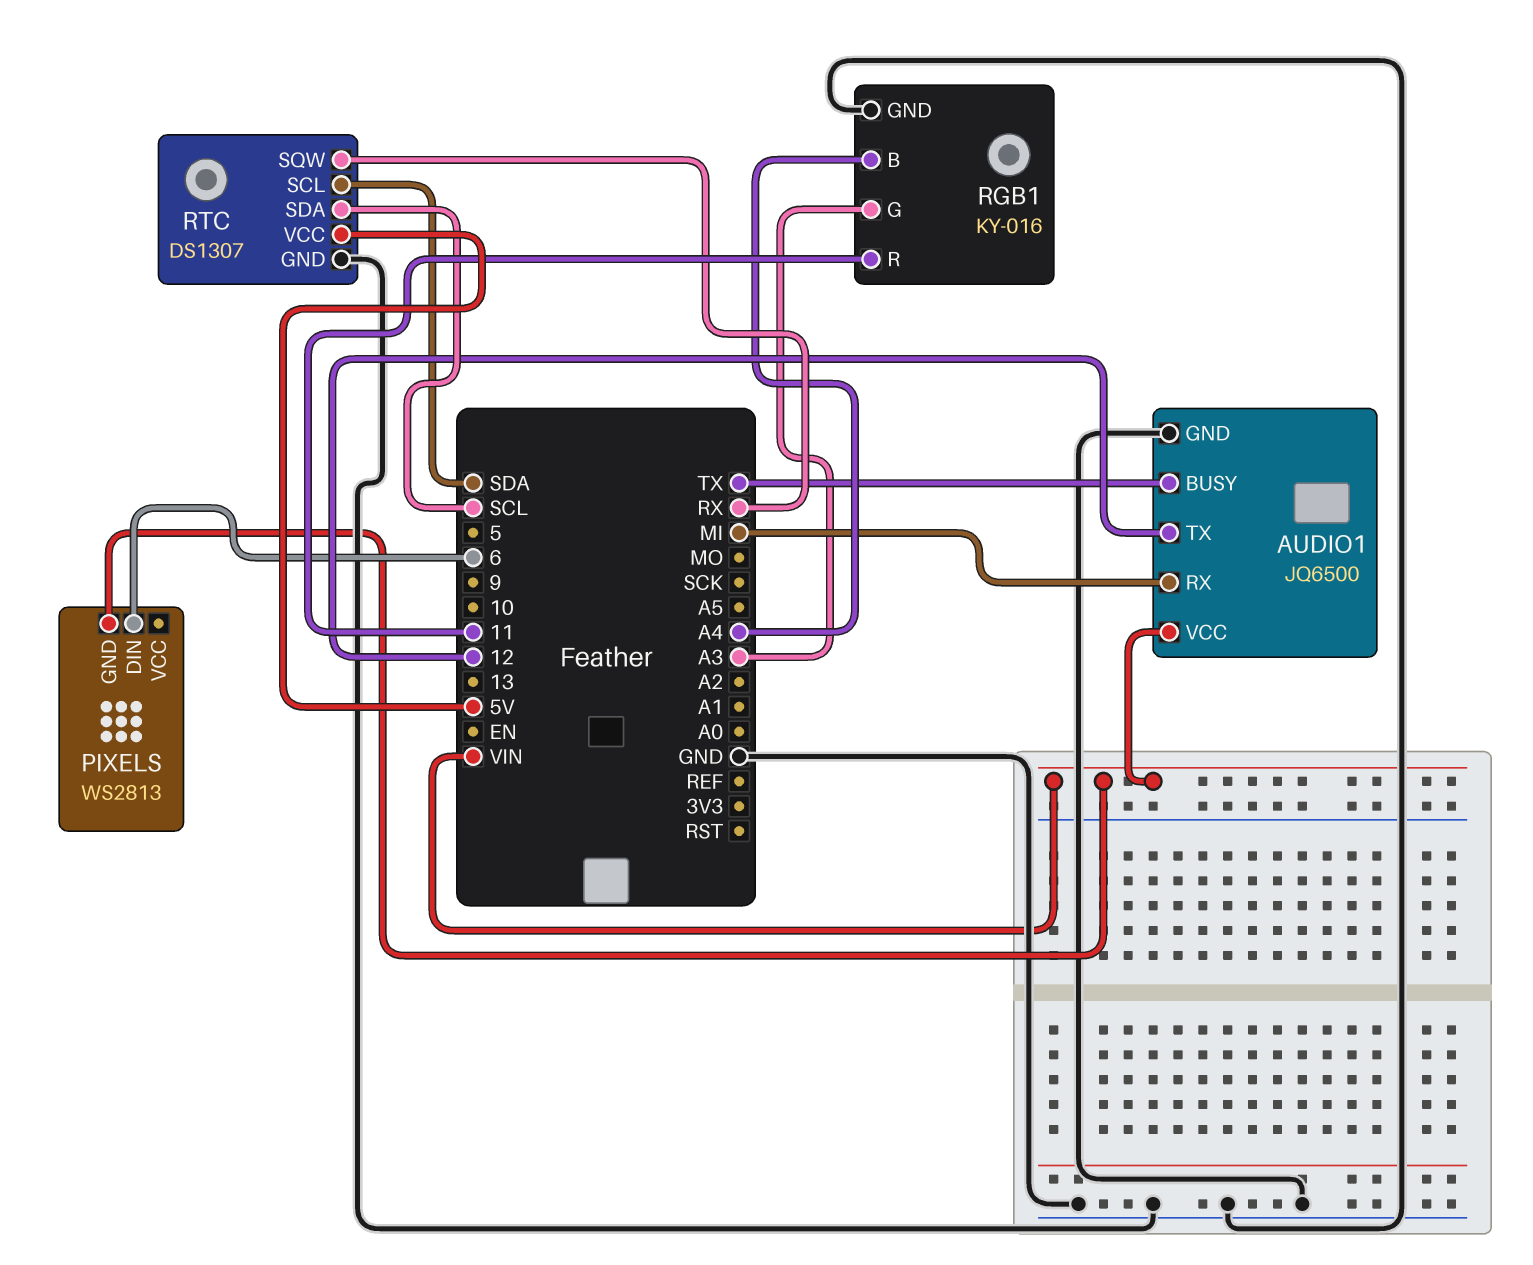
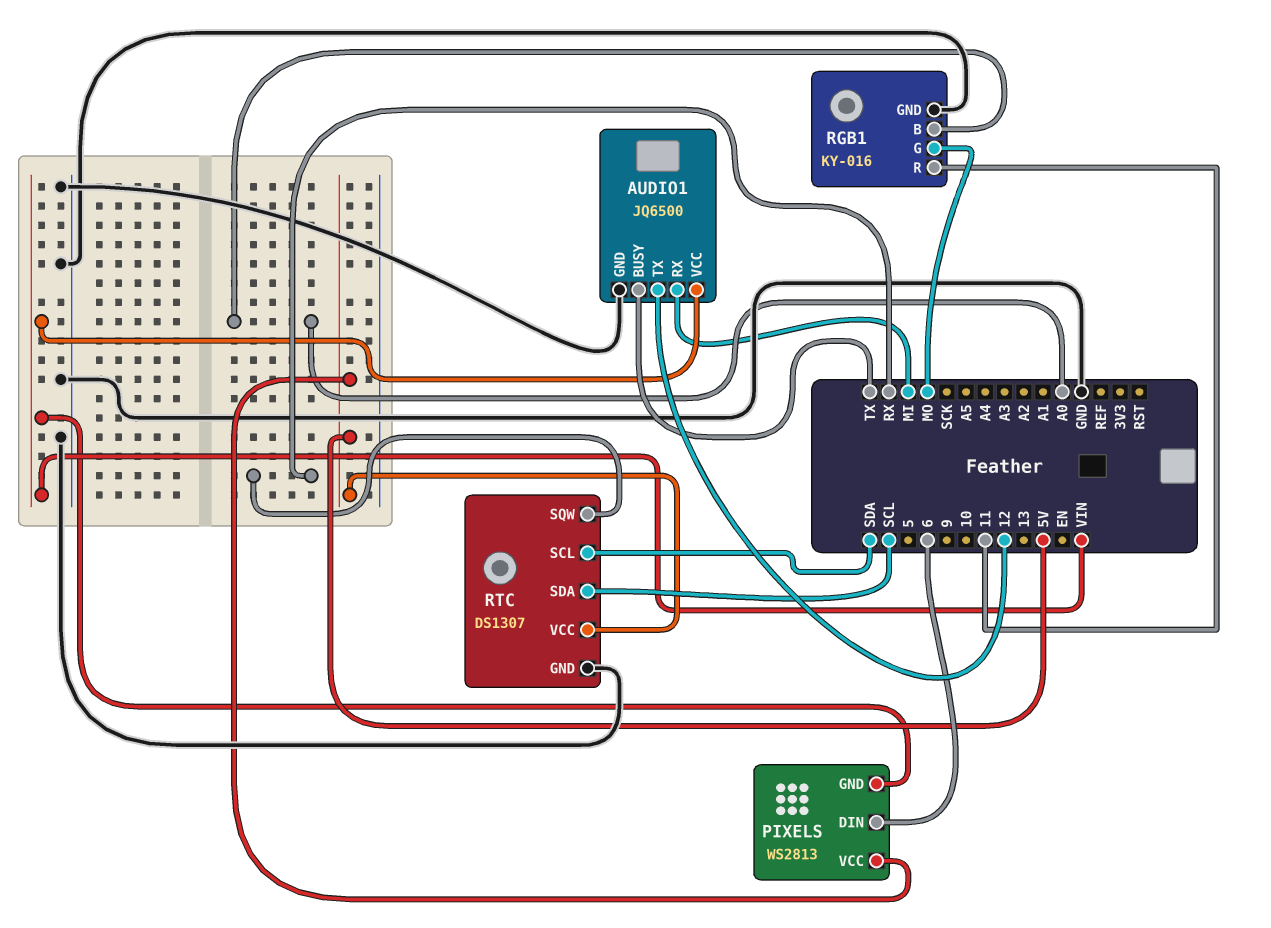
PIXELS pin VCC: none -> 5V
RGB1 pin B: A4 -> A0
RGB1 pin G: A3 -> MO

